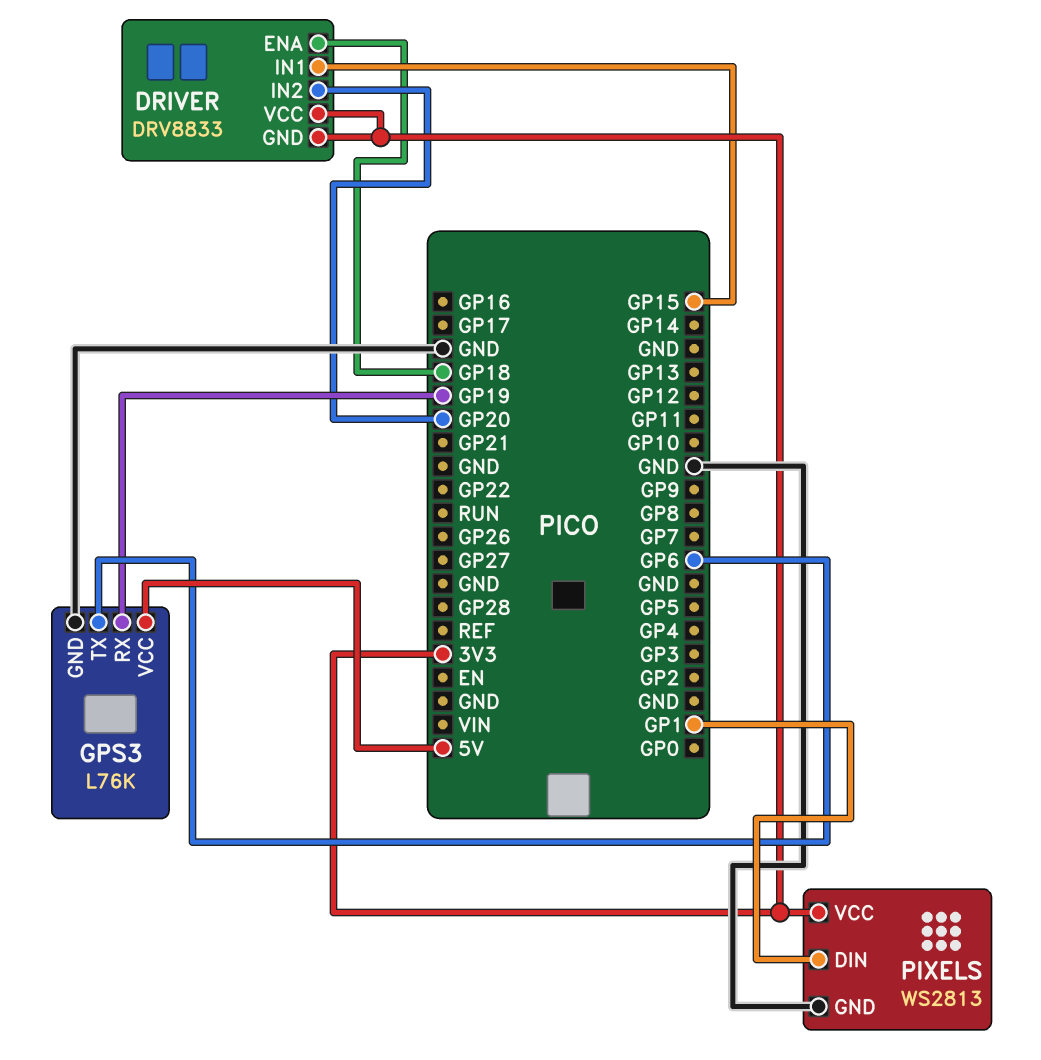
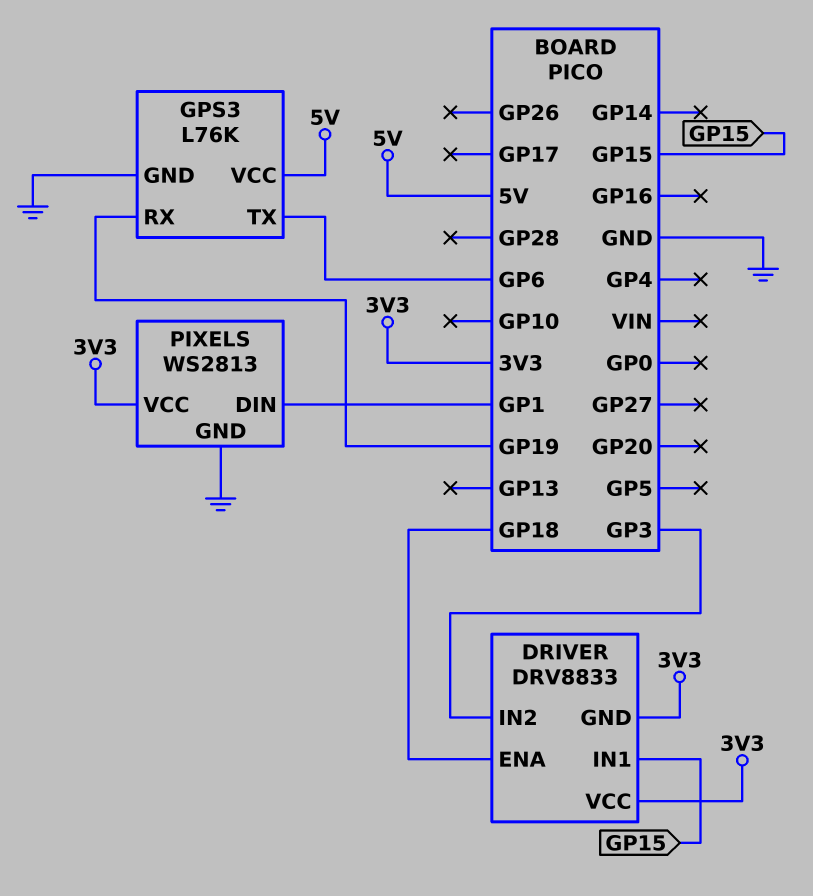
DRIVER pin IN2: GP20 -> GP3

